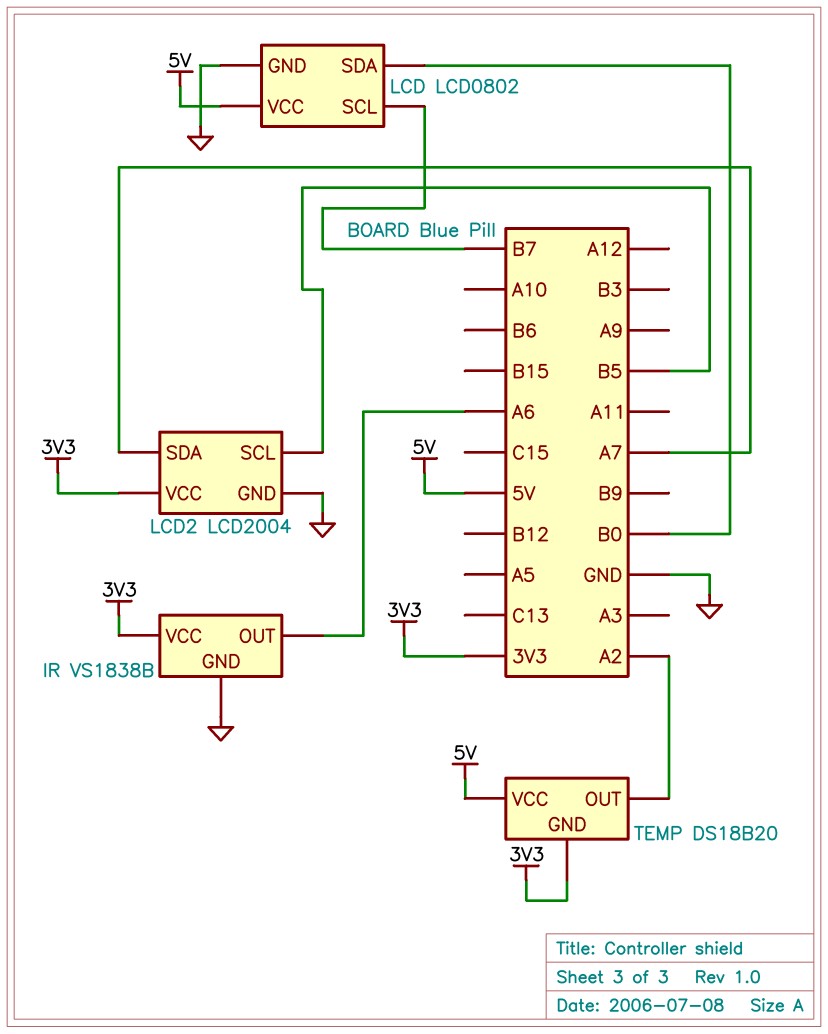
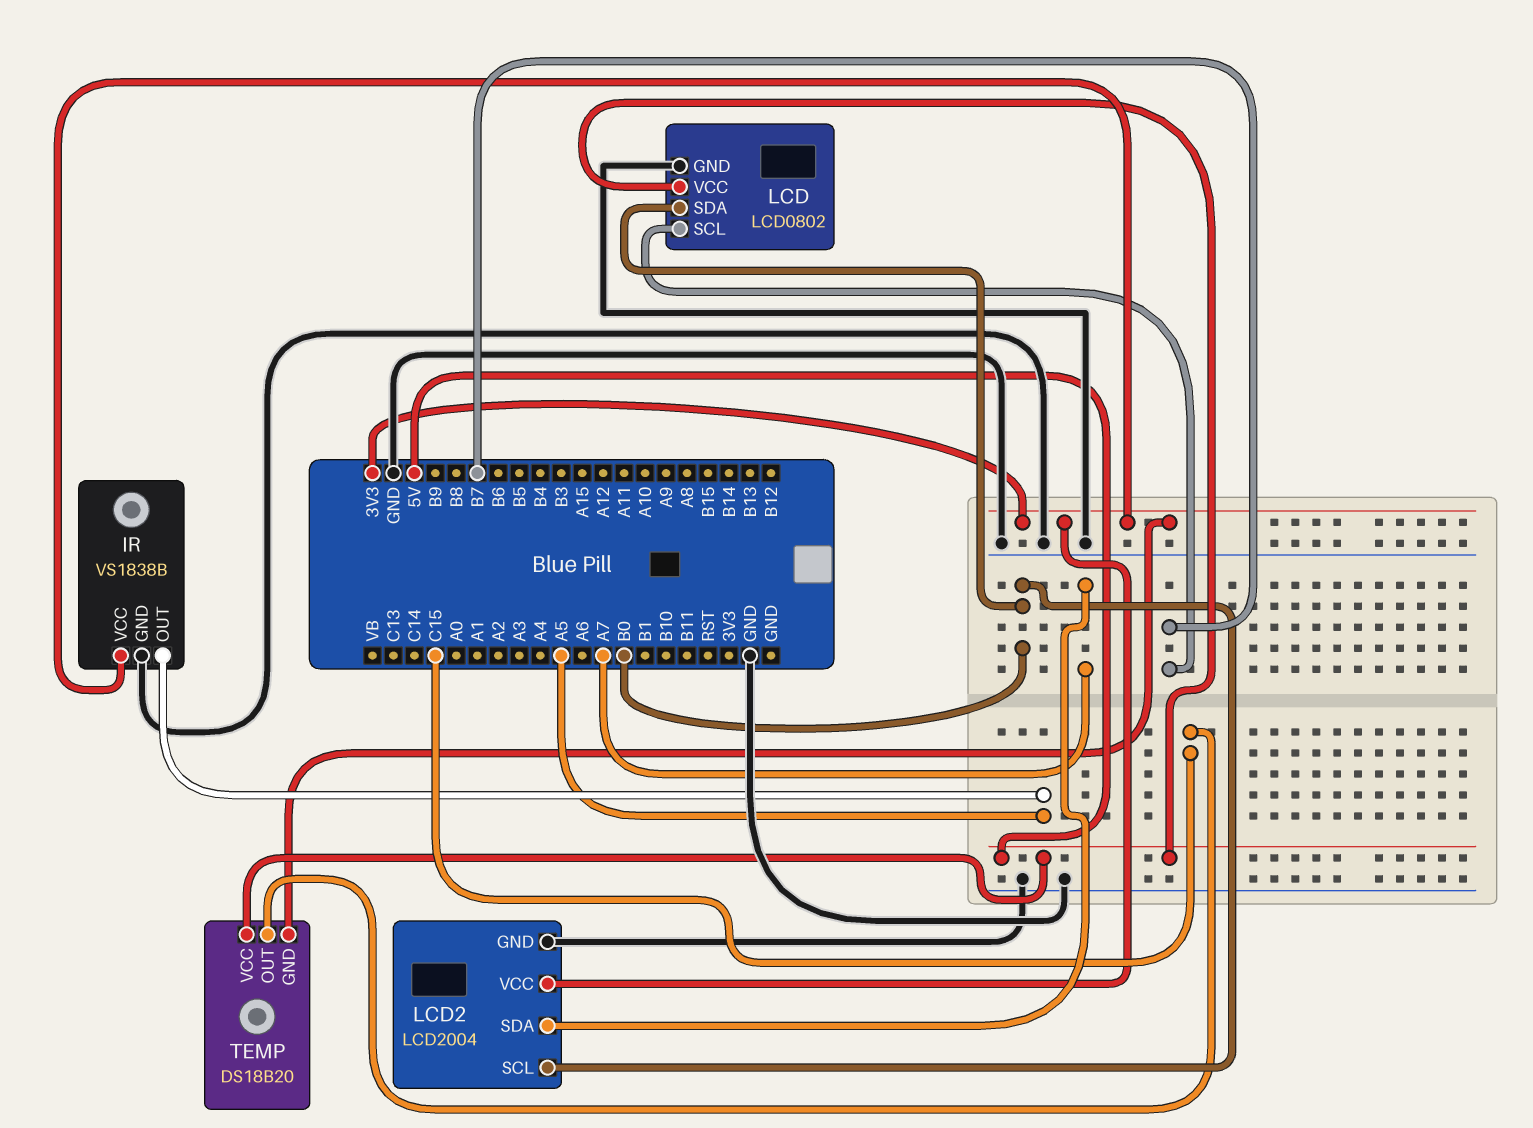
IR pin OUT: A6 -> A5
LCD2 pin SCL: B5 -> B0
TEMP pin OUT: A2 -> C15

